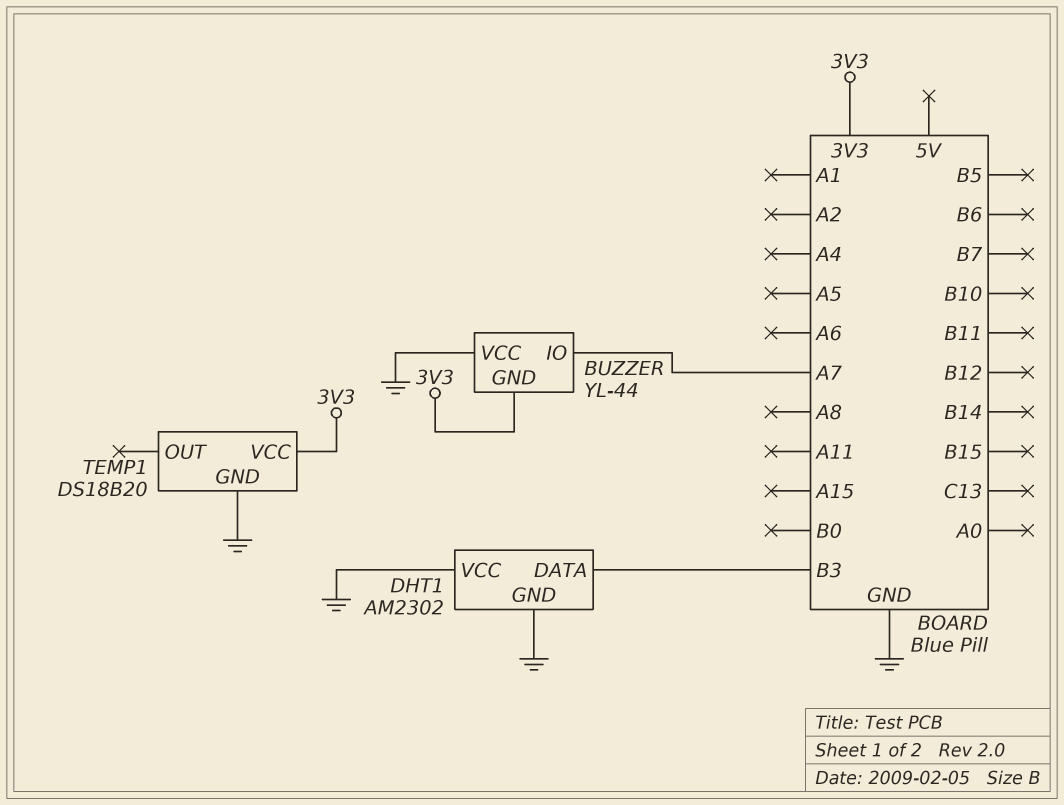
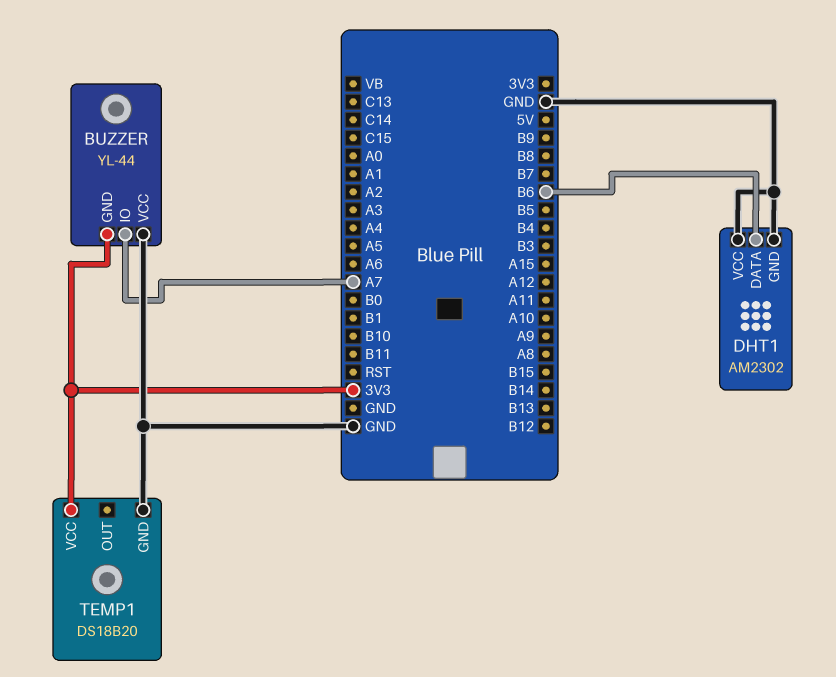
DHT1 pin DATA: B3 -> B6

